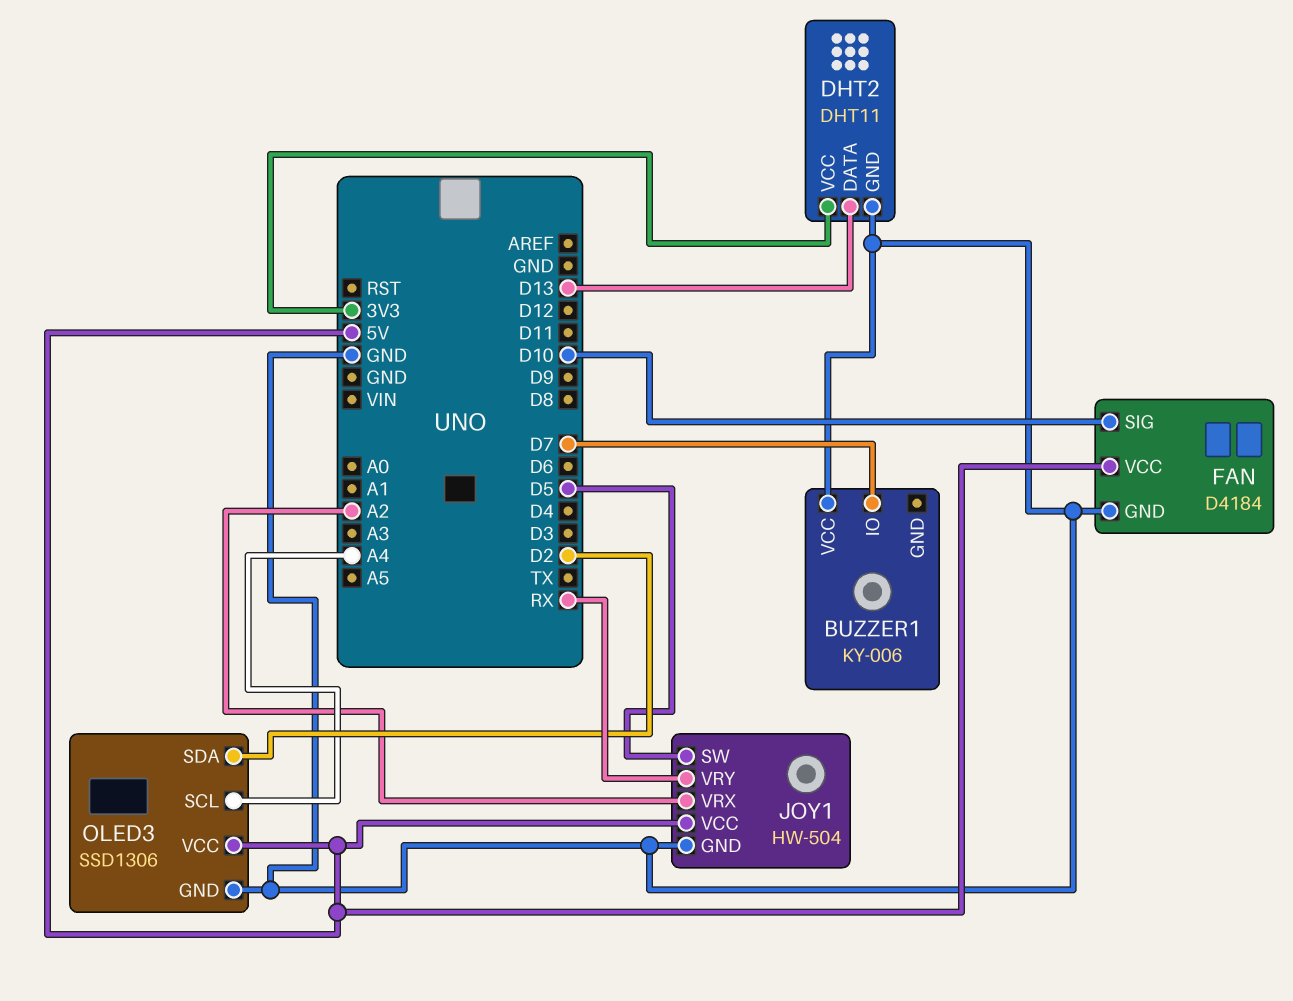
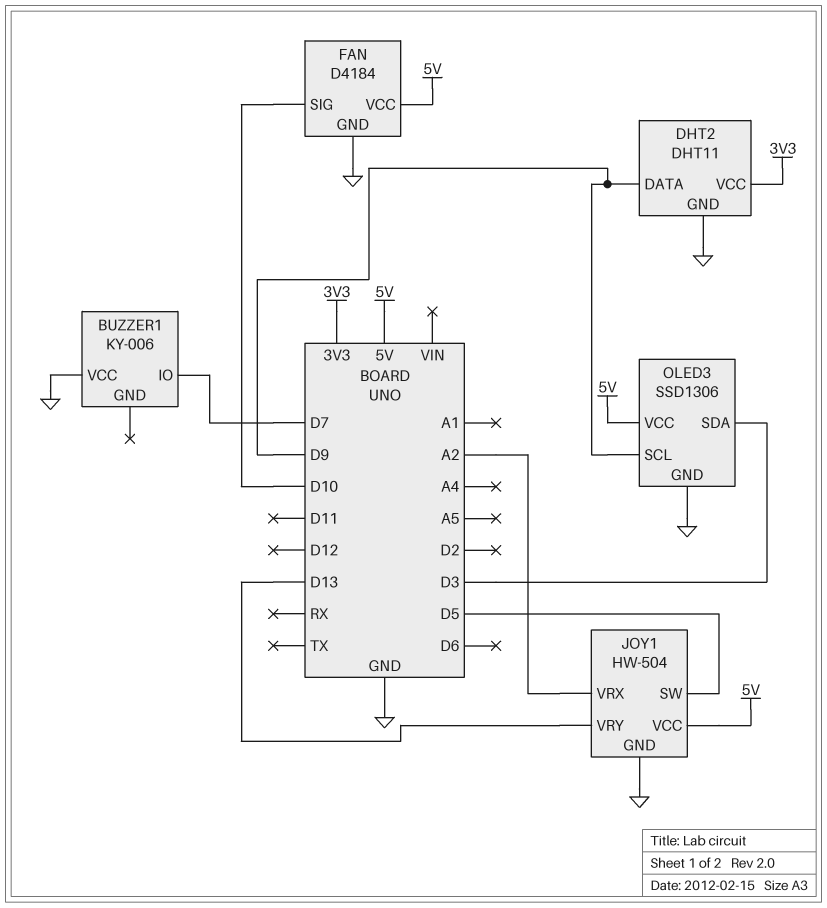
DHT2 pin DATA: D13 -> D9
JOY1 pin VRY: RX -> D13
OLED3 pin SCL: A4 -> D9
OLED3 pin SDA: D2 -> D3

